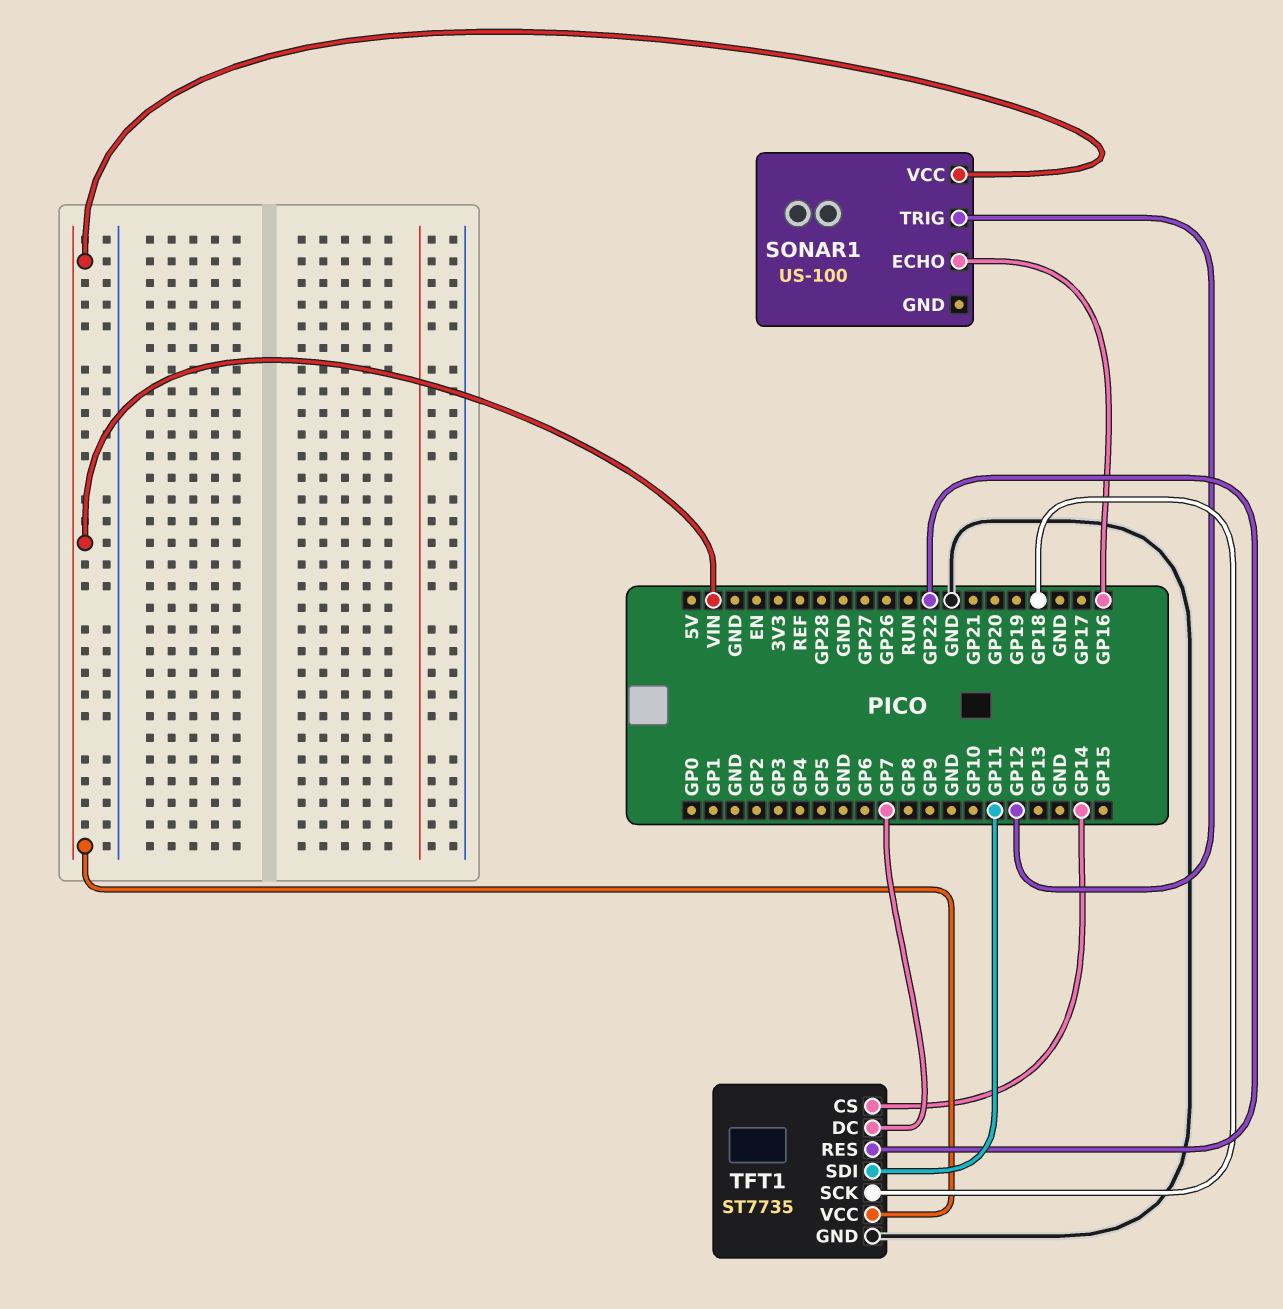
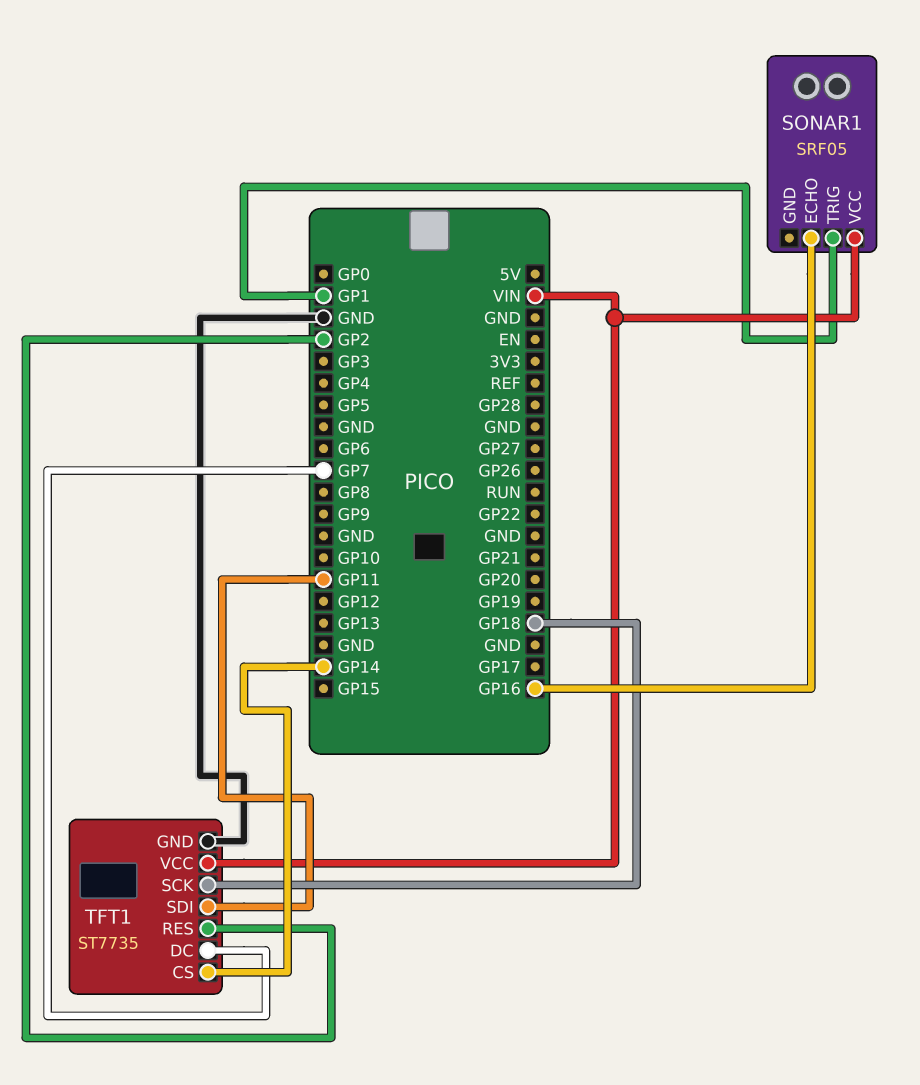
SONAR1: US-100 -> SRF05
SONAR1 pin TRIG: GP12 -> GP1
TFT1 pin RES: GP22 -> GP2

